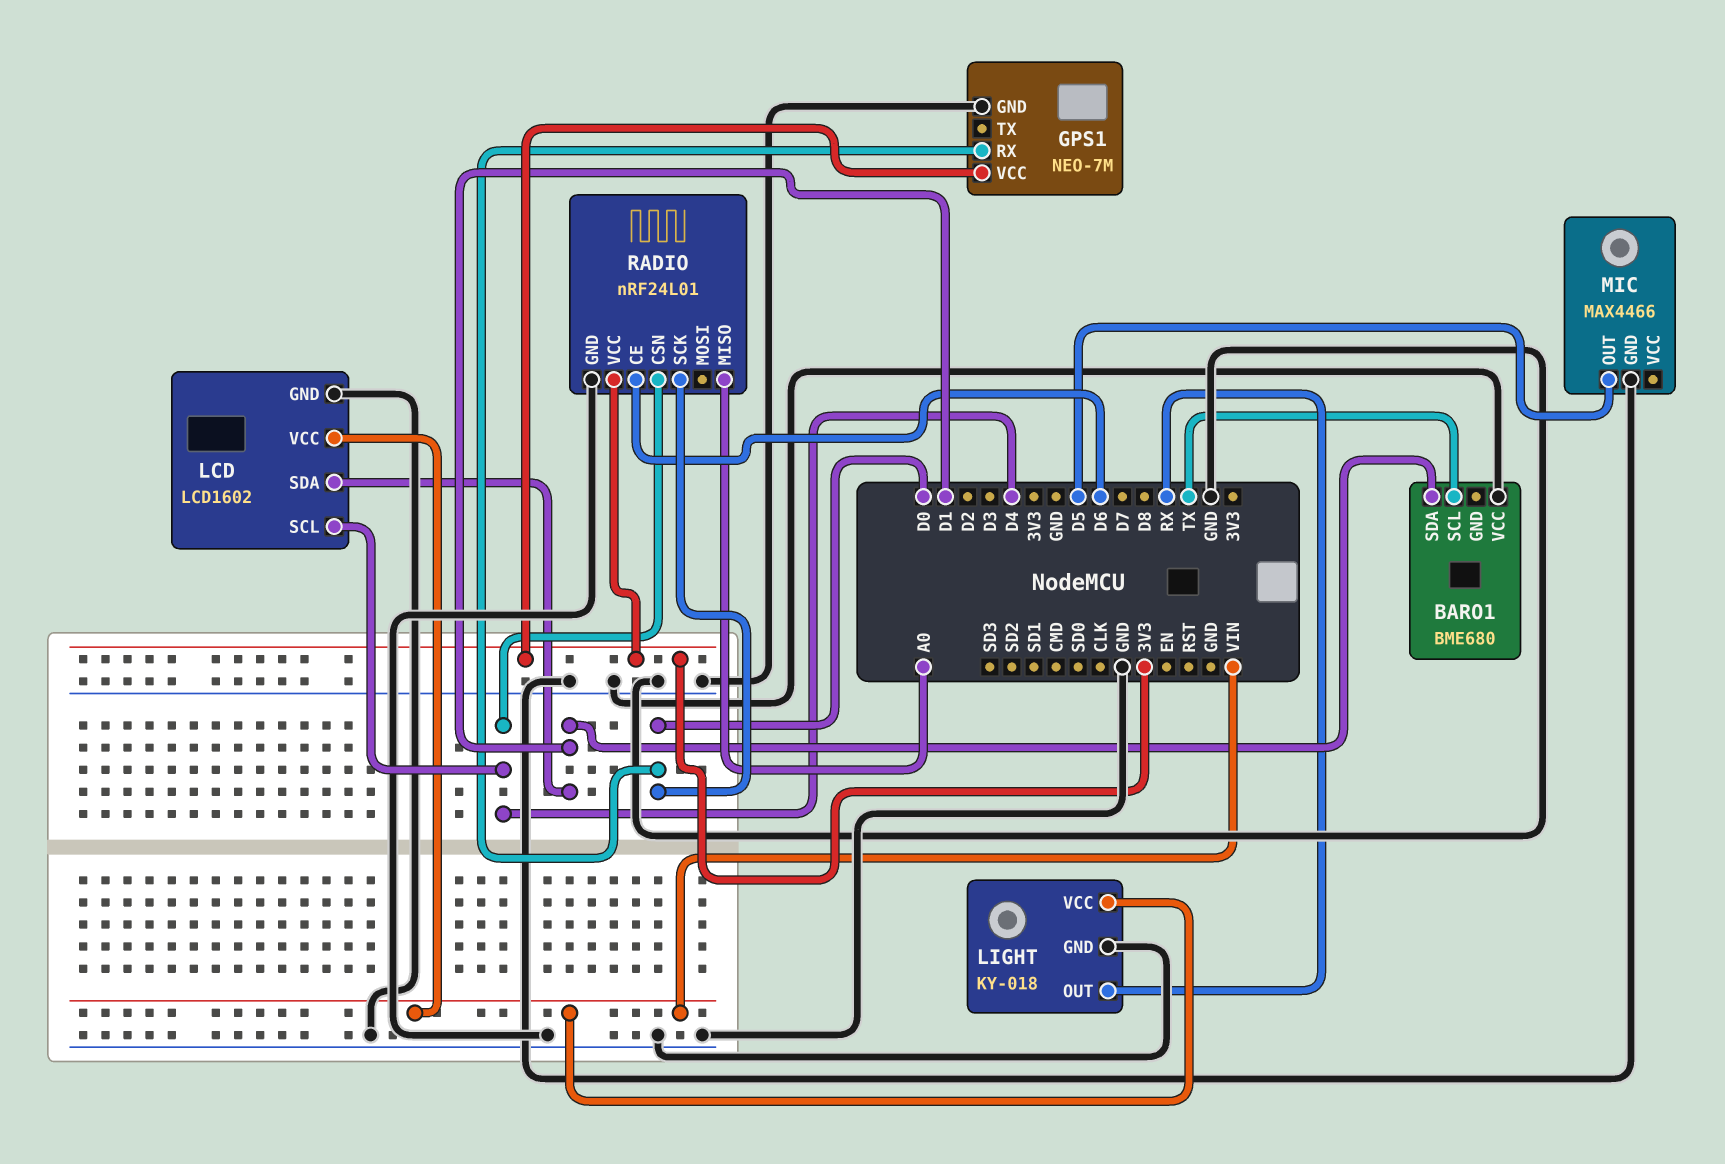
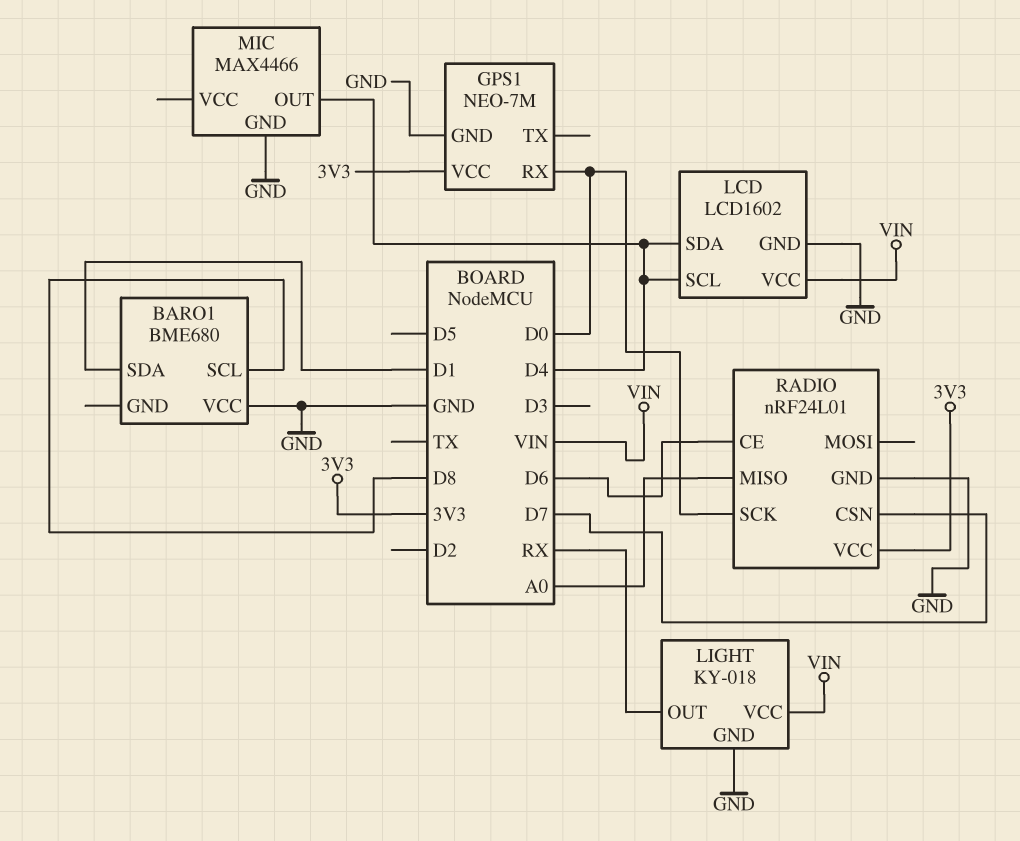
BARO1 pin SCL: TX -> D8
LCD pin SDA: D1 -> D4
MIC pin OUT: D5 -> D4
RADIO pin CSN: D4 -> D7

